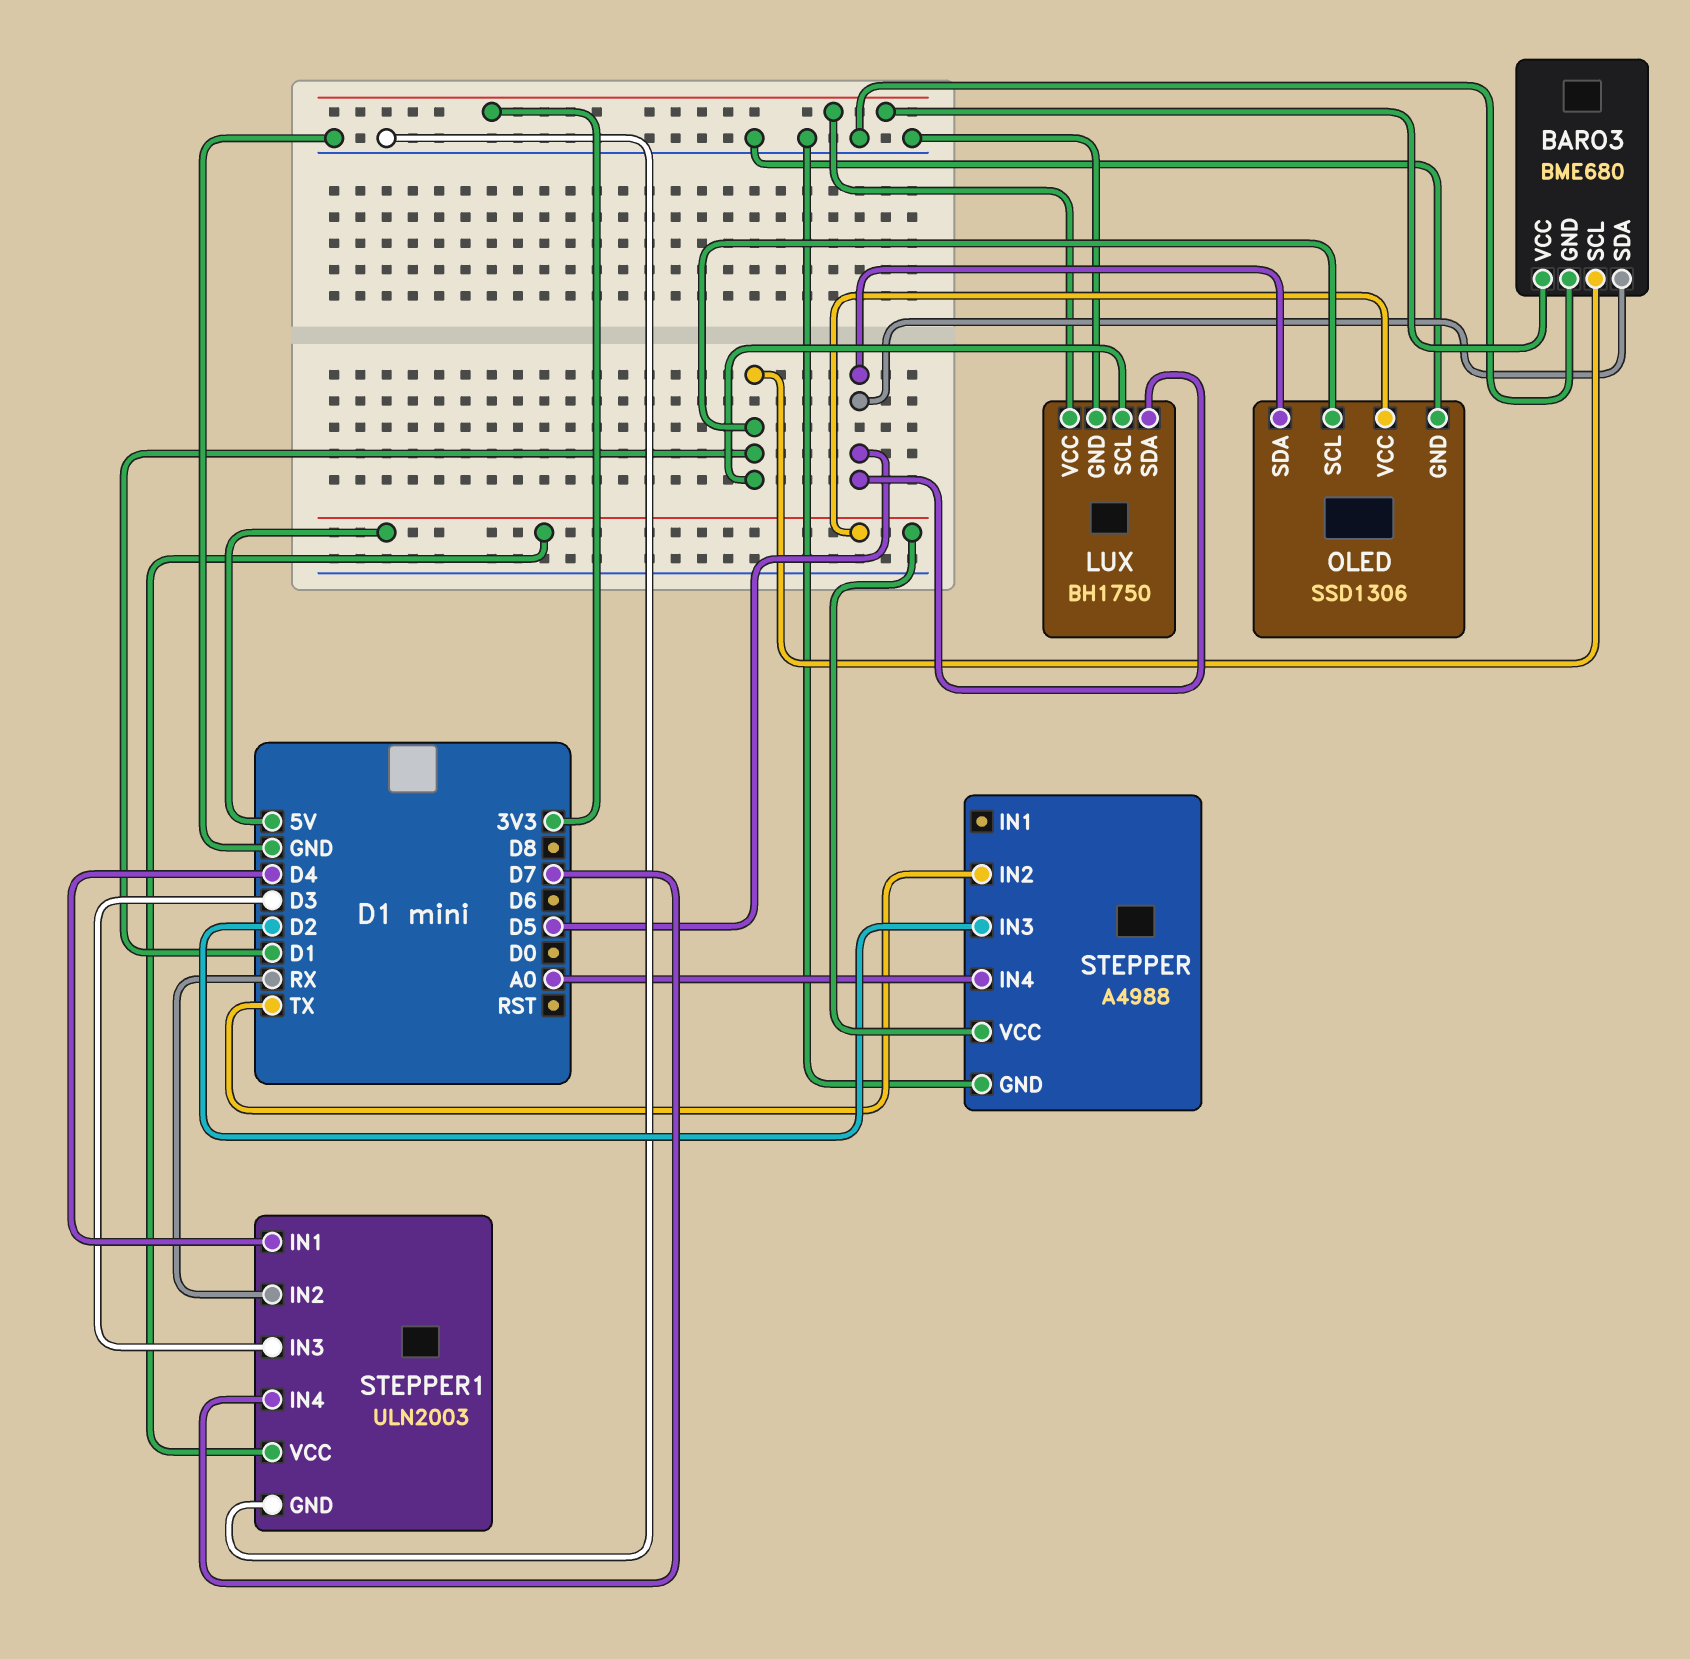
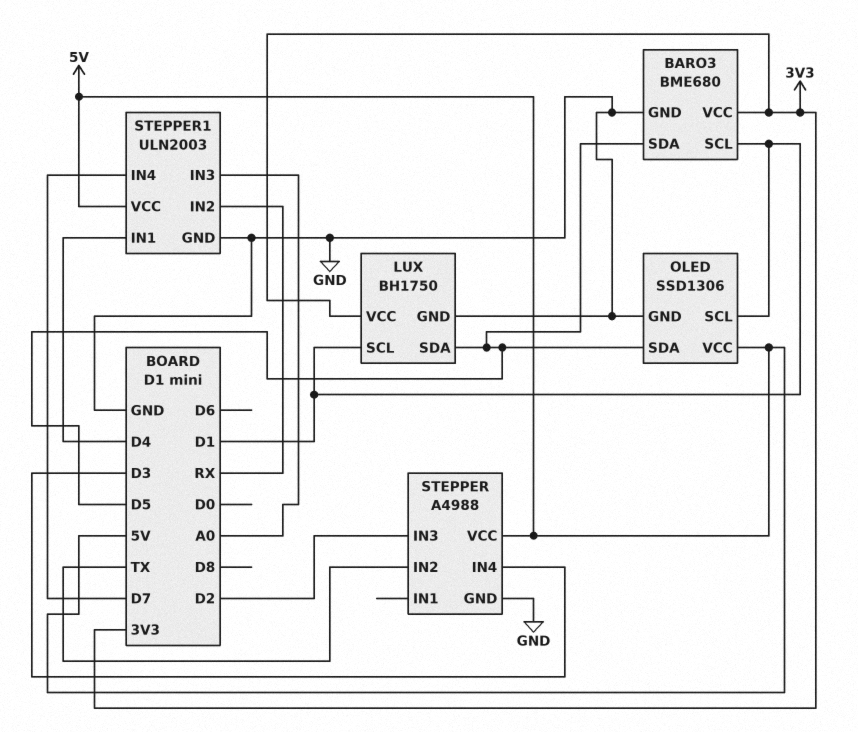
STEPPER pin IN4: A0 -> D3
STEPPER1 pin IN3: D3 -> A0

